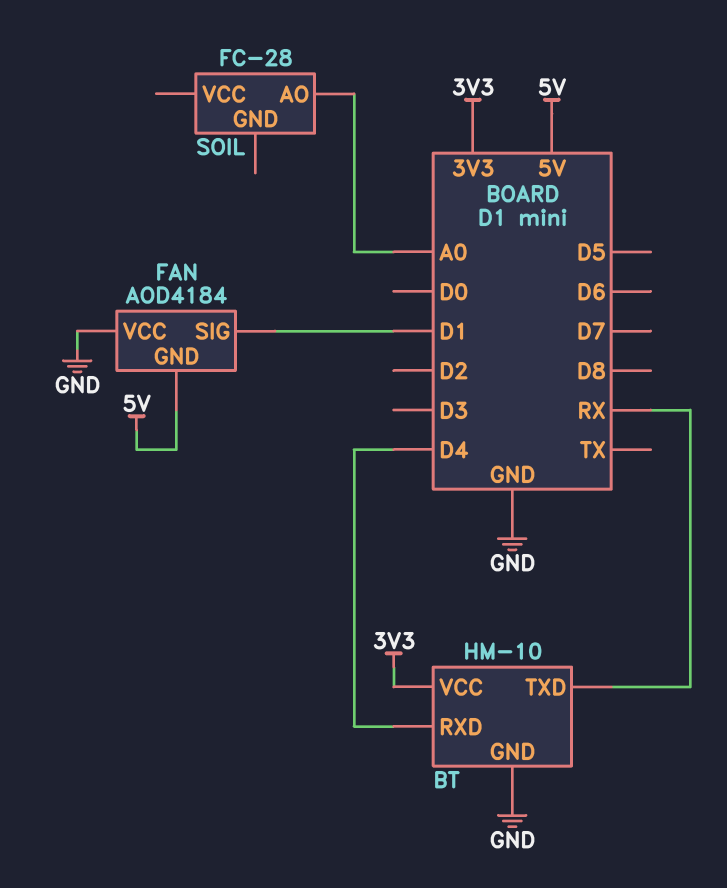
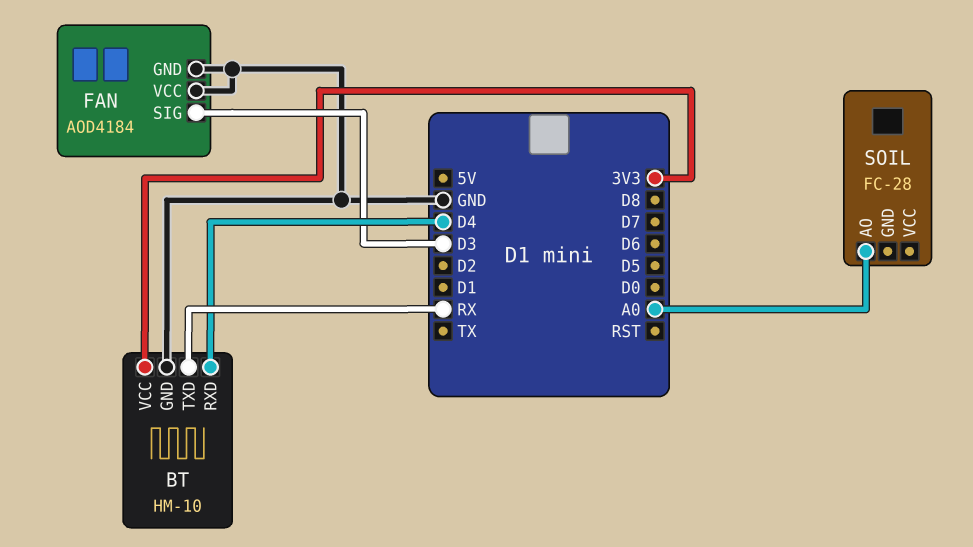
FAN pin GND: 5V -> GND
FAN pin SIG: D1 -> D3

